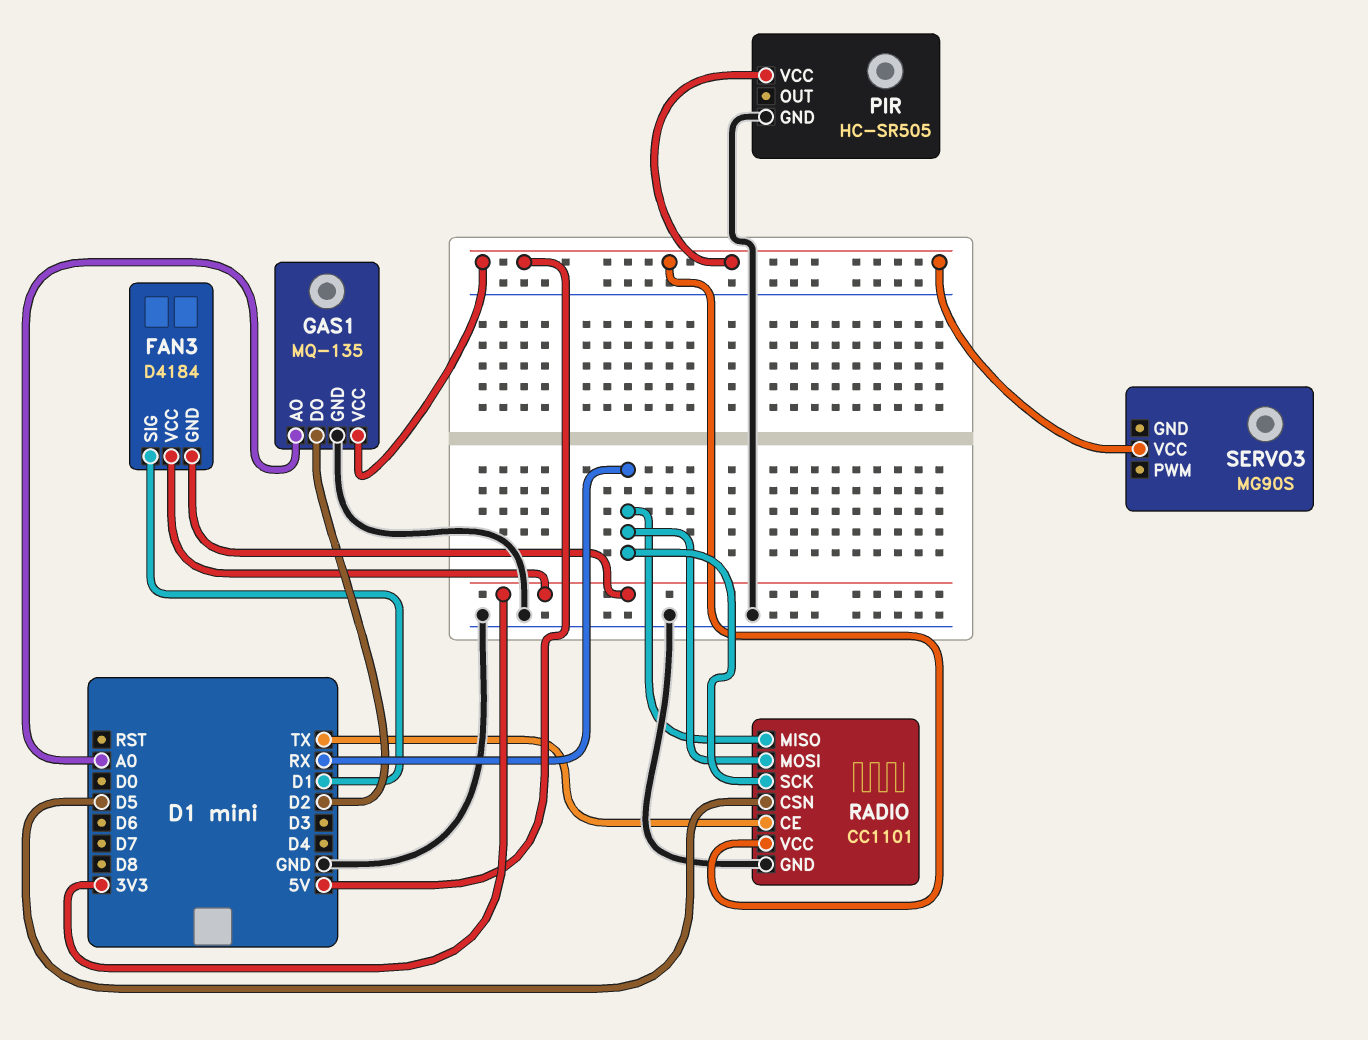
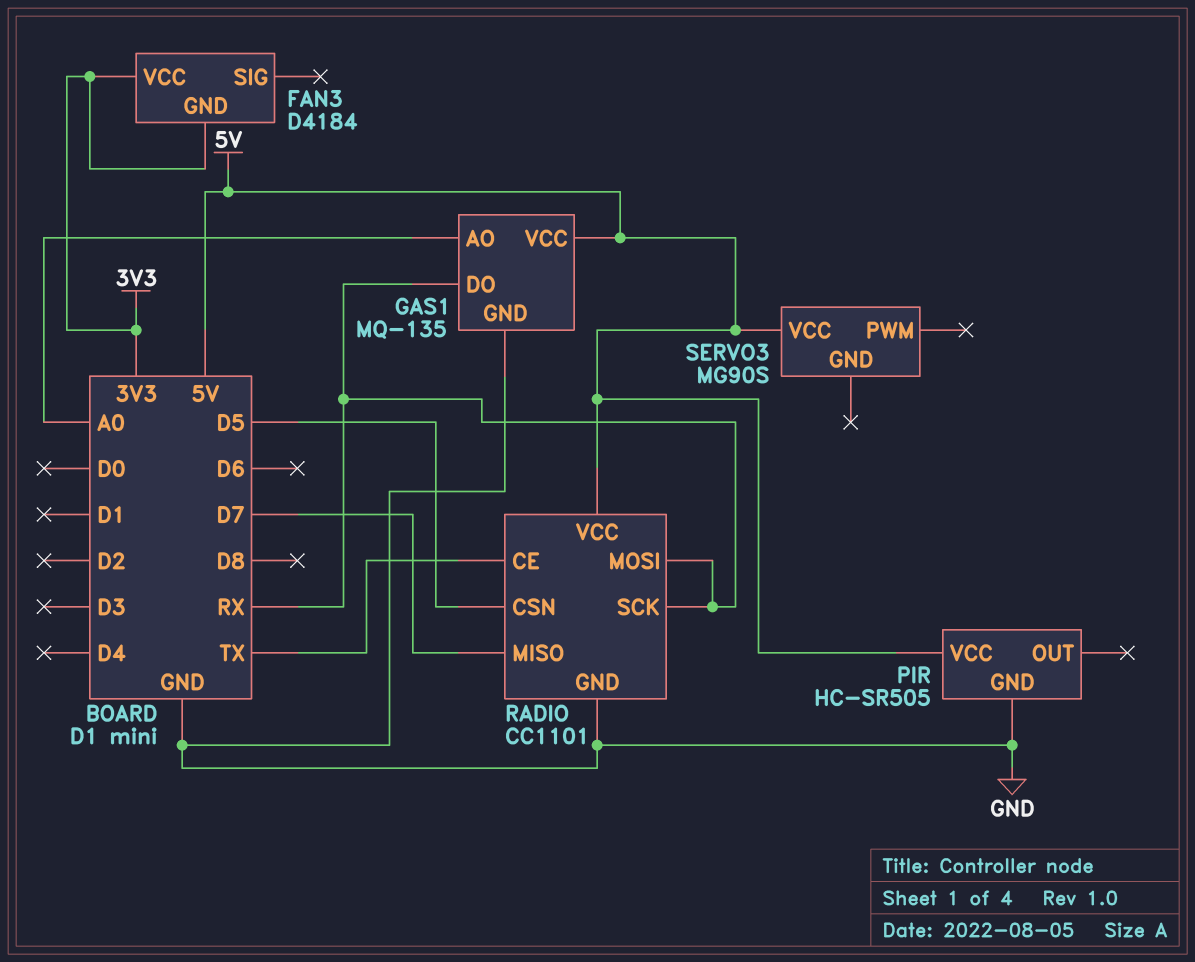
FAN3 pin SIG: D1 -> none
GAS1 pin DO: D2 -> RX
RADIO pin MISO: RX -> D7

